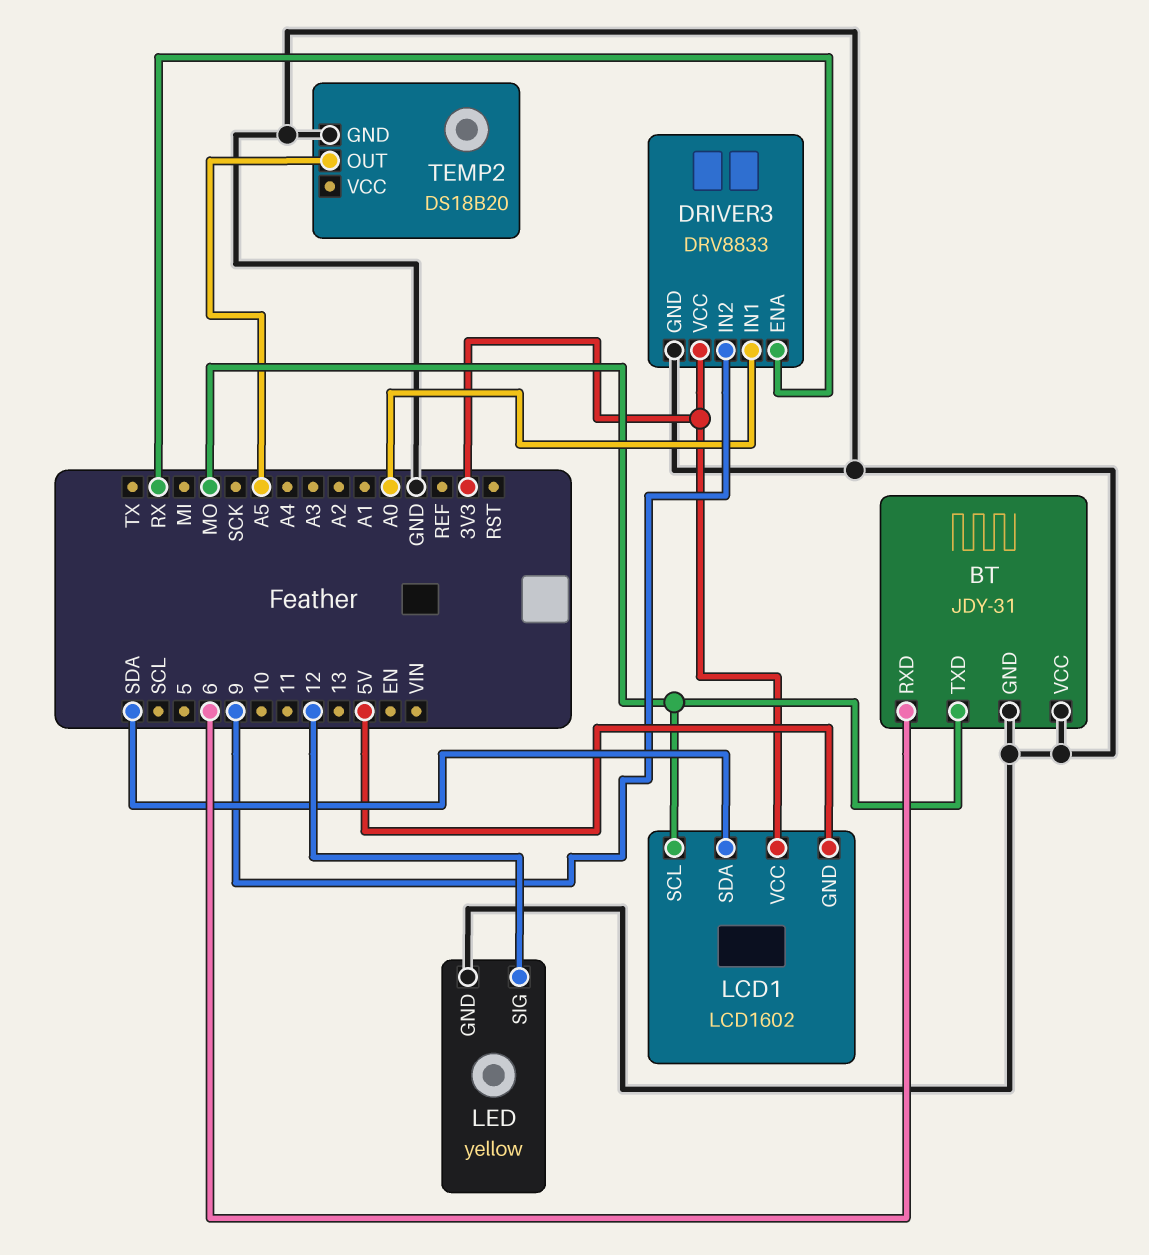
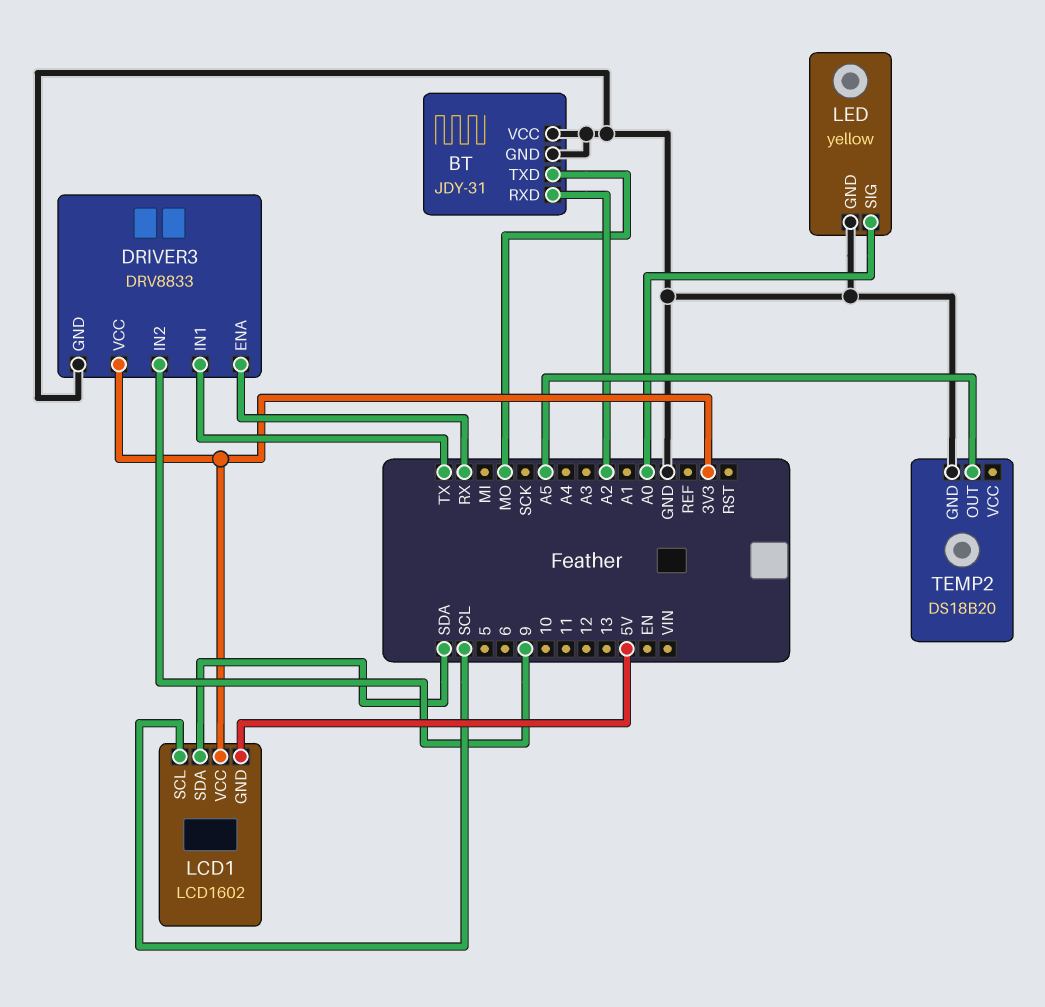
BT pin RXD: 6 -> A2
DRIVER3 pin IN1: A0 -> TX
LCD1 pin SCL: MO -> SCL
LED pin SIG: 12 -> A0

